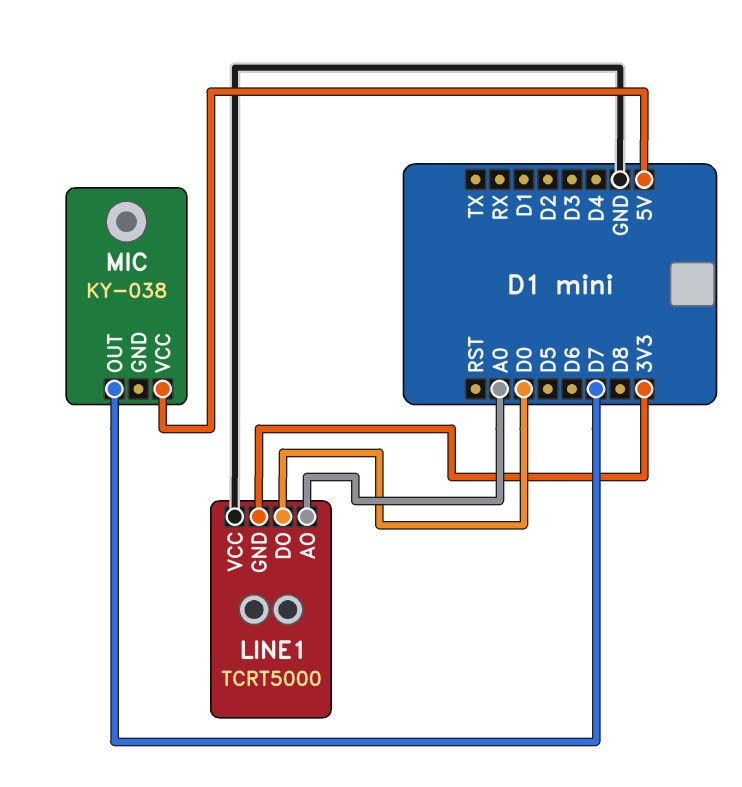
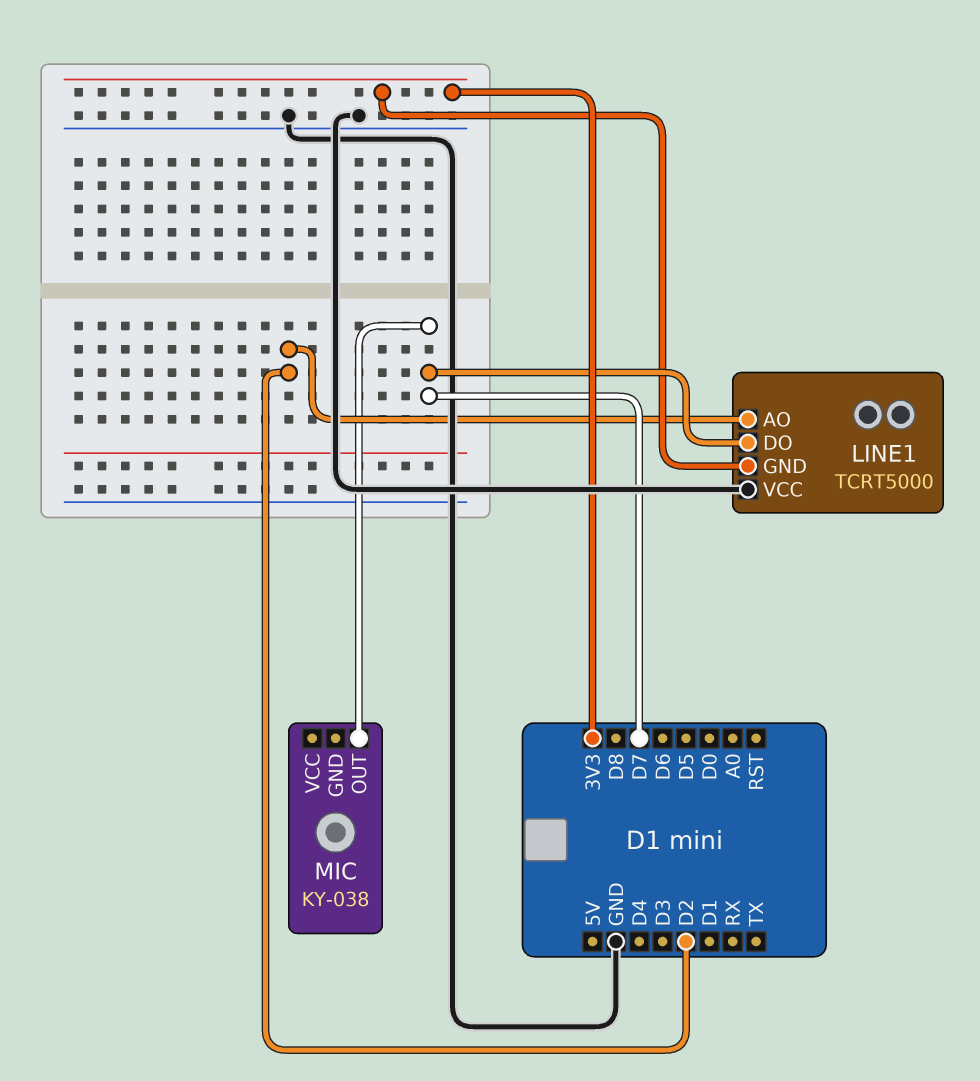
LINE1 pin AO: A0 -> D2
LINE1 pin DO: D0 -> D7
MIC pin VCC: 5V -> none

